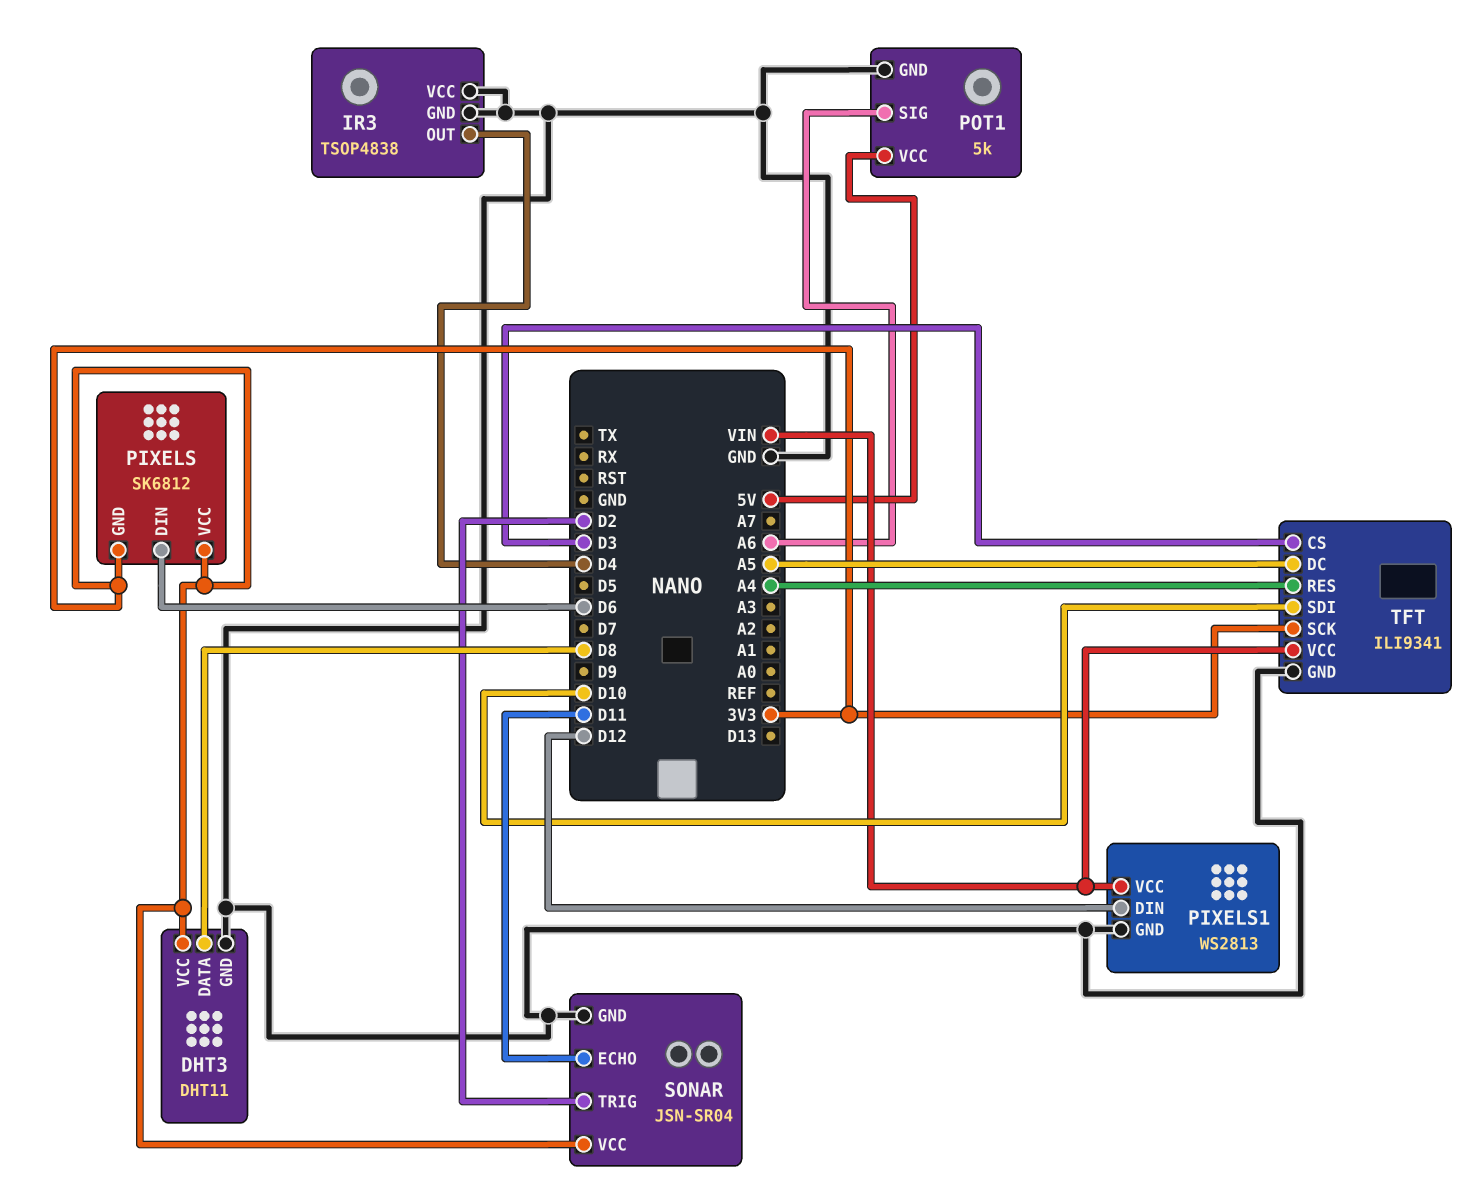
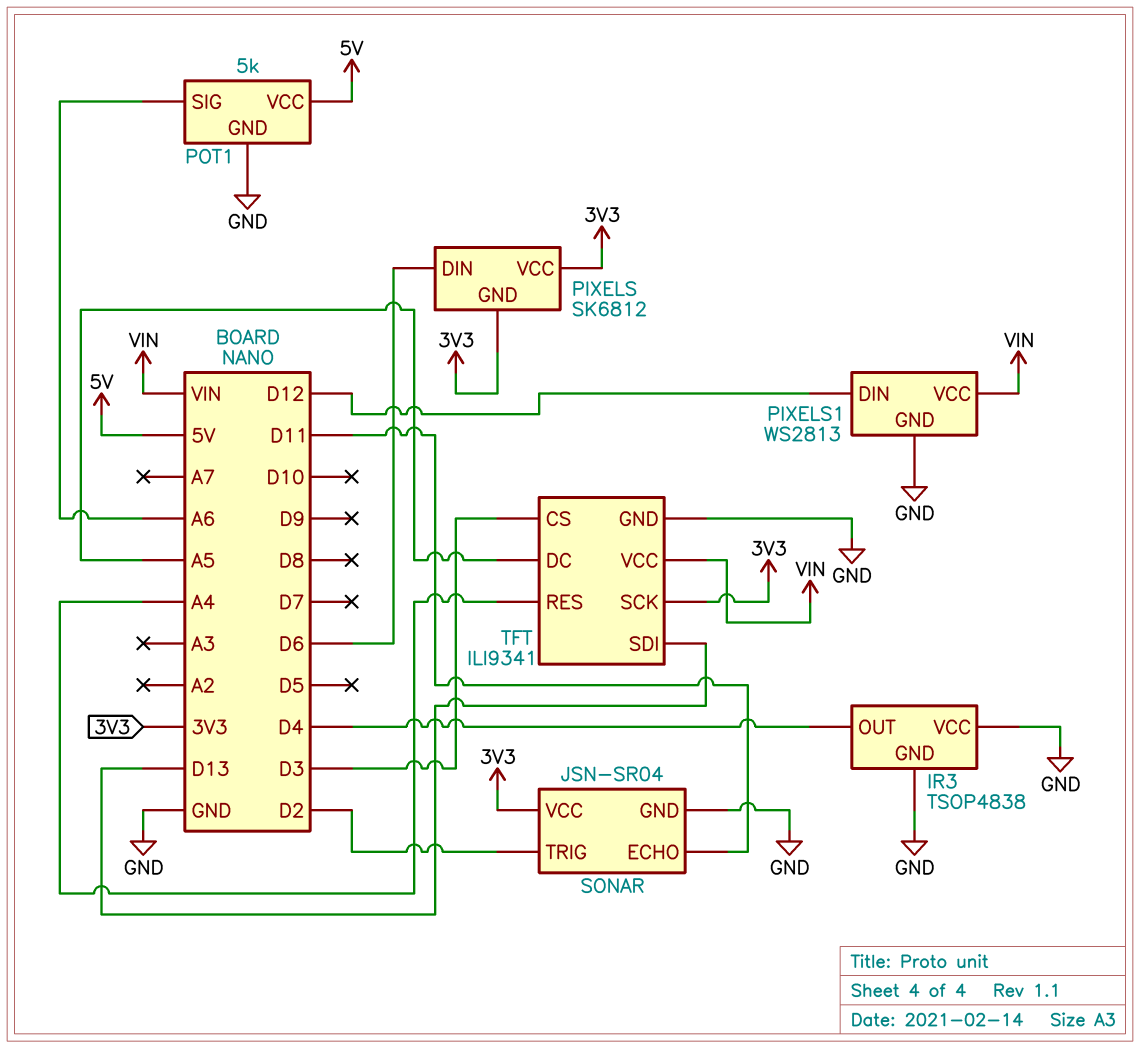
DHT3: DHT11 -> none
DHT3 pin DATA: D8 -> none
DHT3 pin GND: GND -> none
DHT3 pin VCC: 3V3 -> none
TFT pin SDI: D10 -> D13

